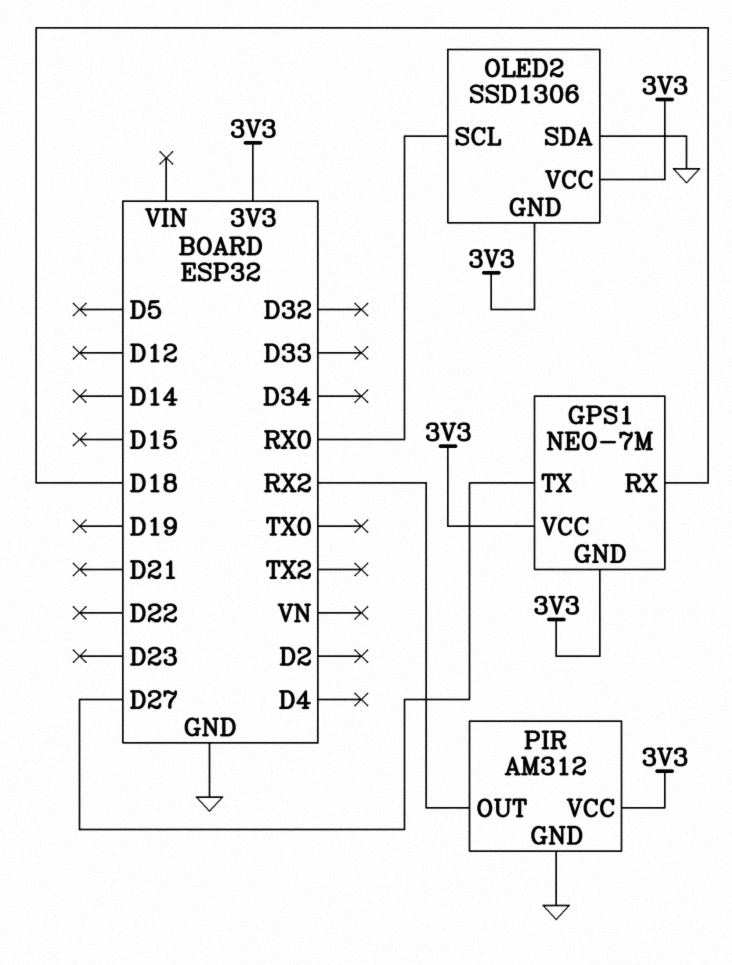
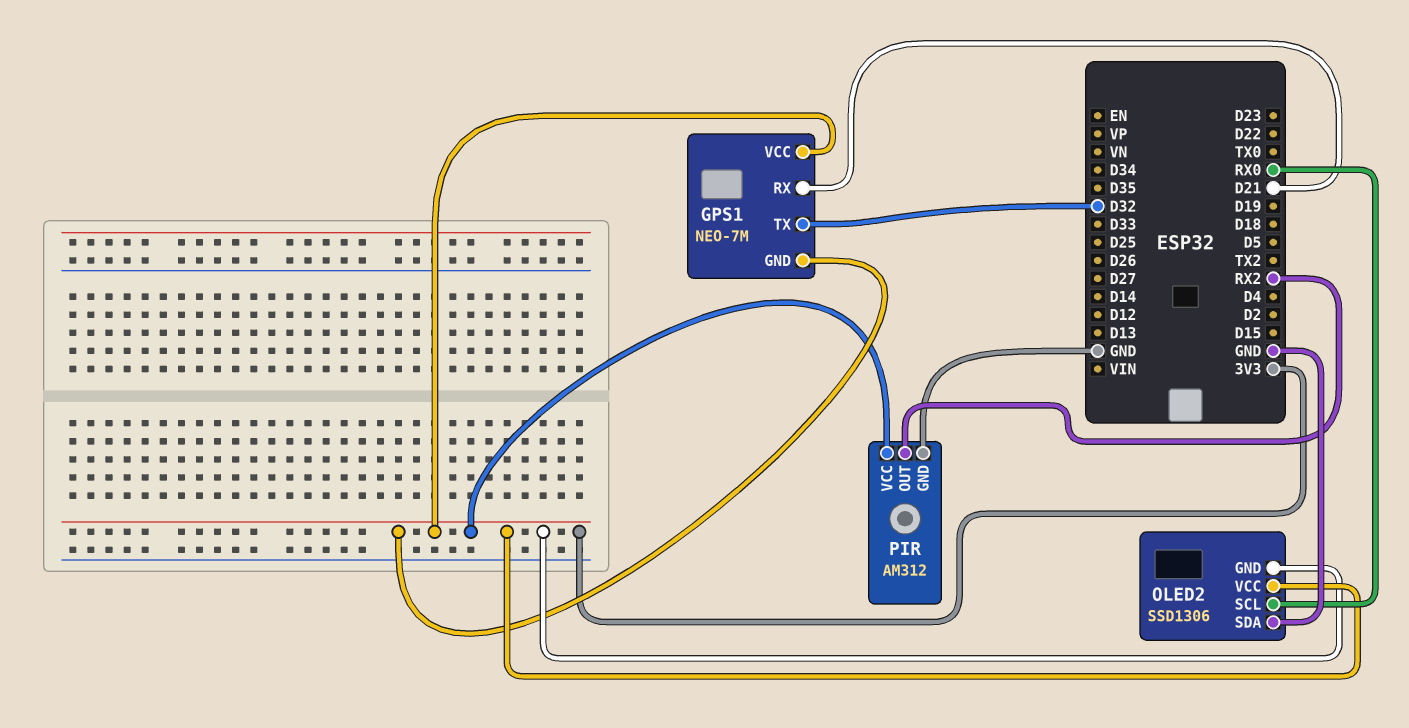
GPS1 pin RX: D18 -> D21
GPS1 pin TX: D27 -> D32

